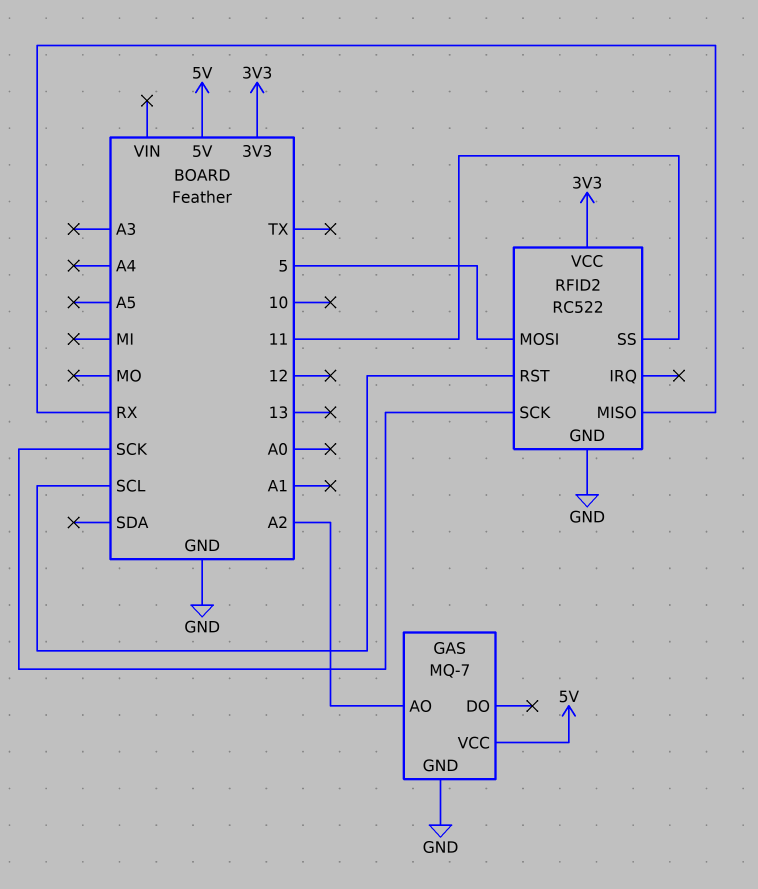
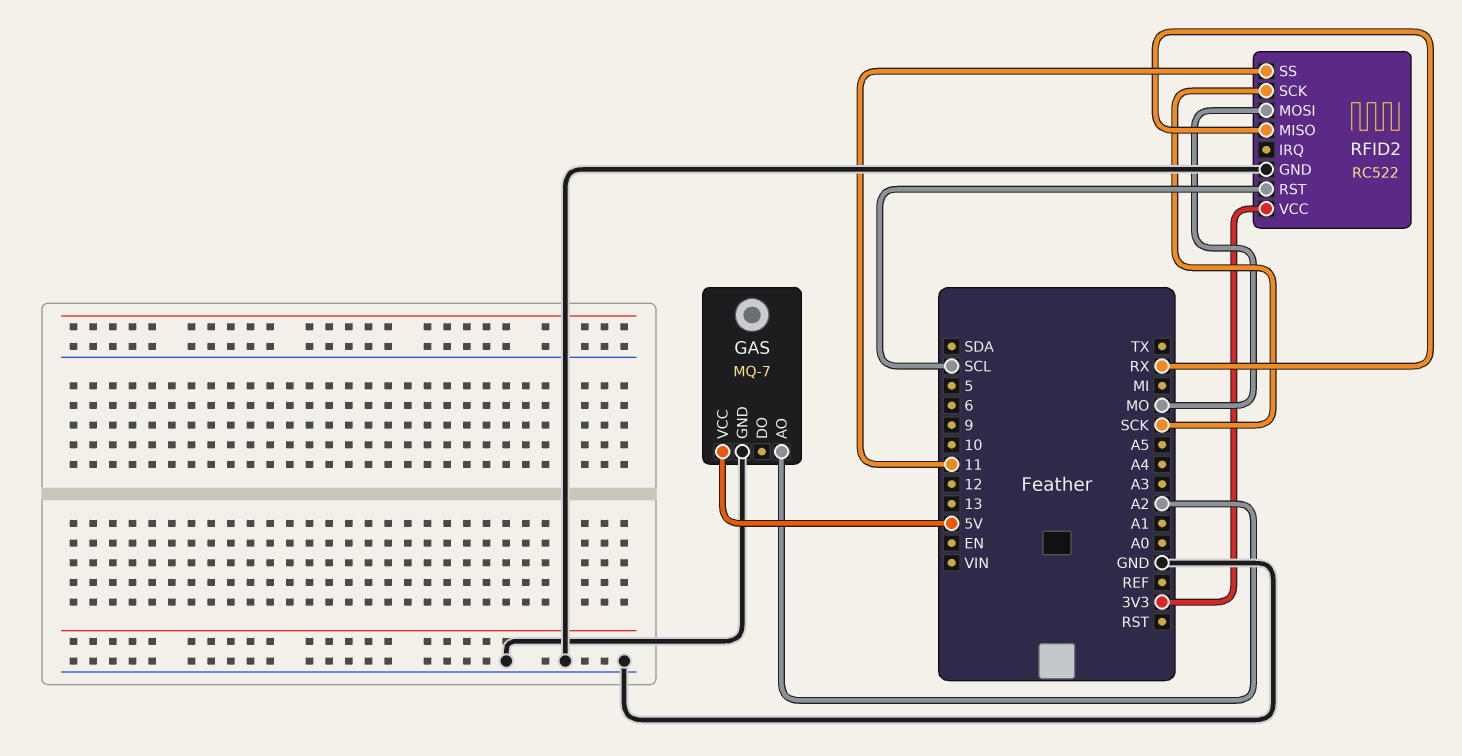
RFID2 pin MOSI: 5 -> MO

